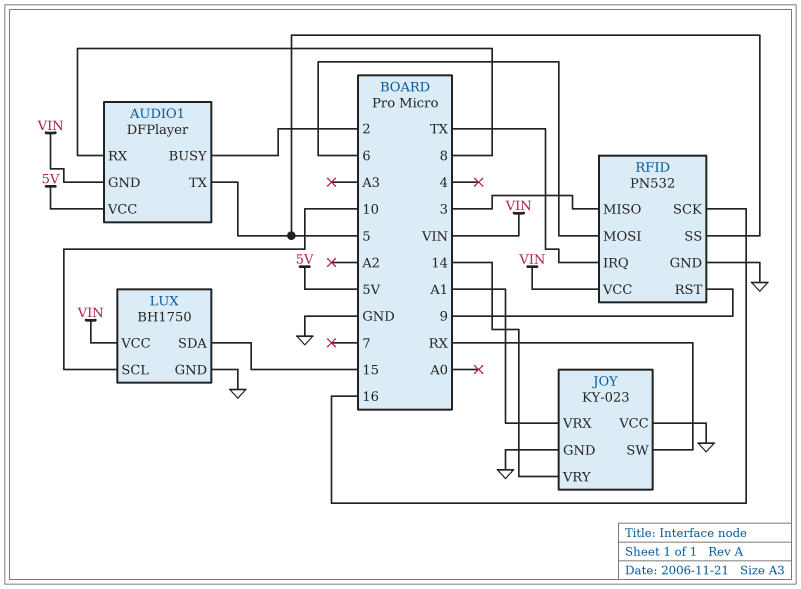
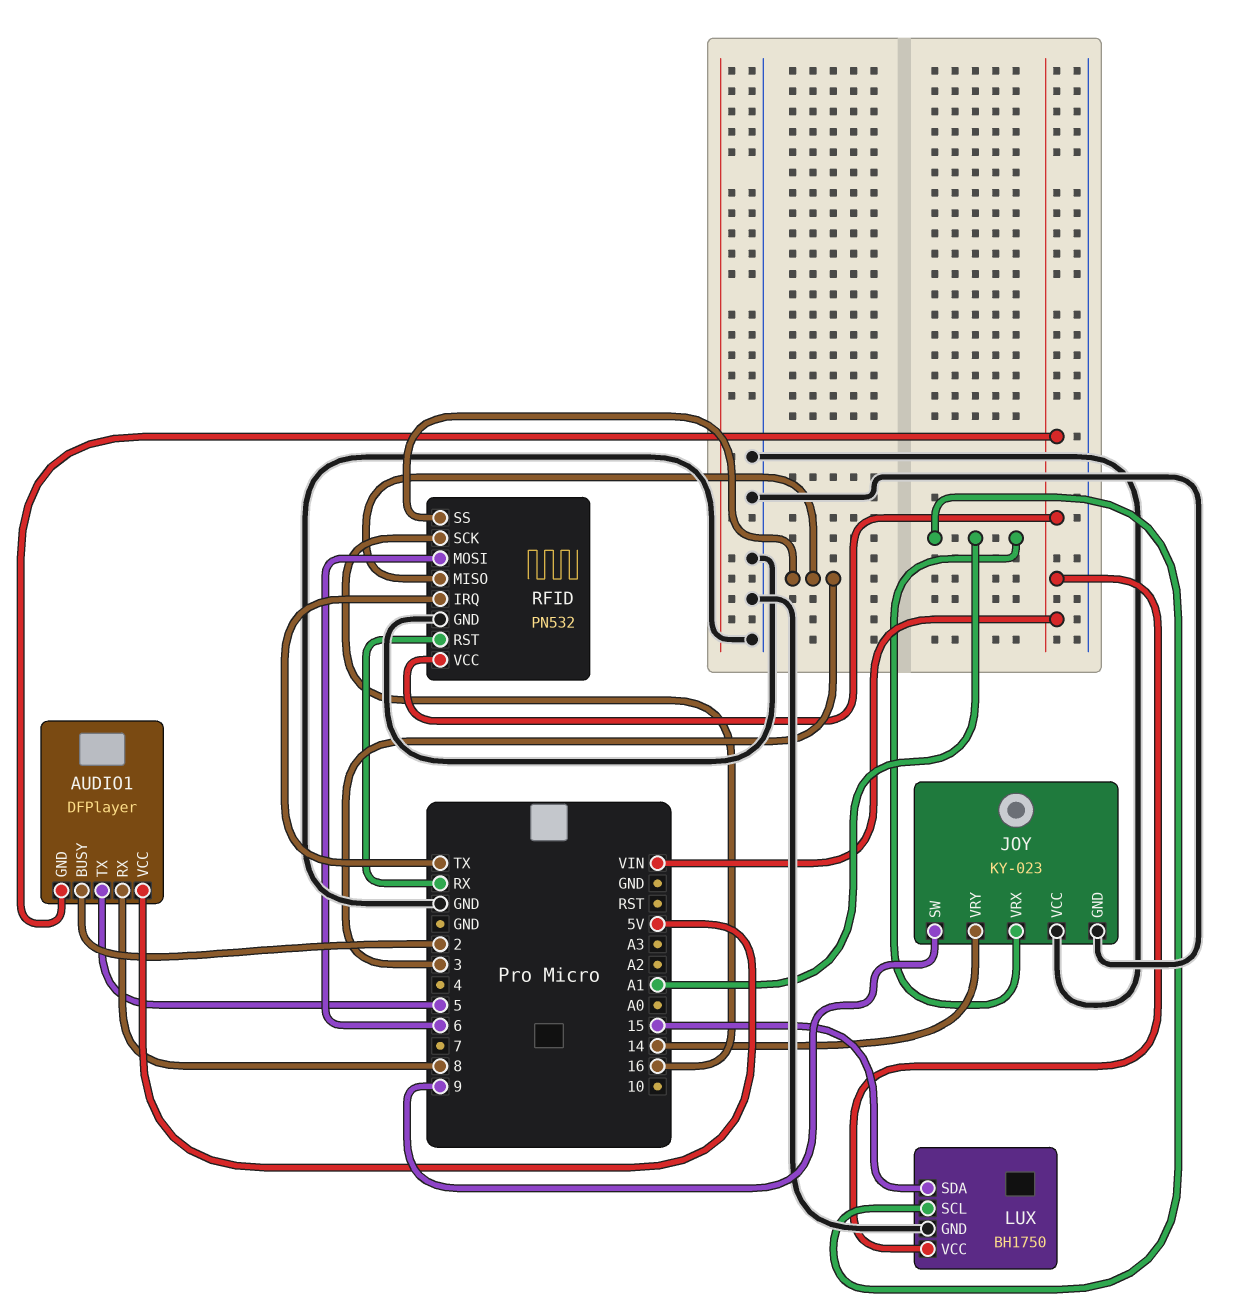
JOY pin SW: RX -> 9
LUX pin SCL: 10 -> A1
RFID pin RST: 9 -> RX
RFID pin SS: 5 -> 3

